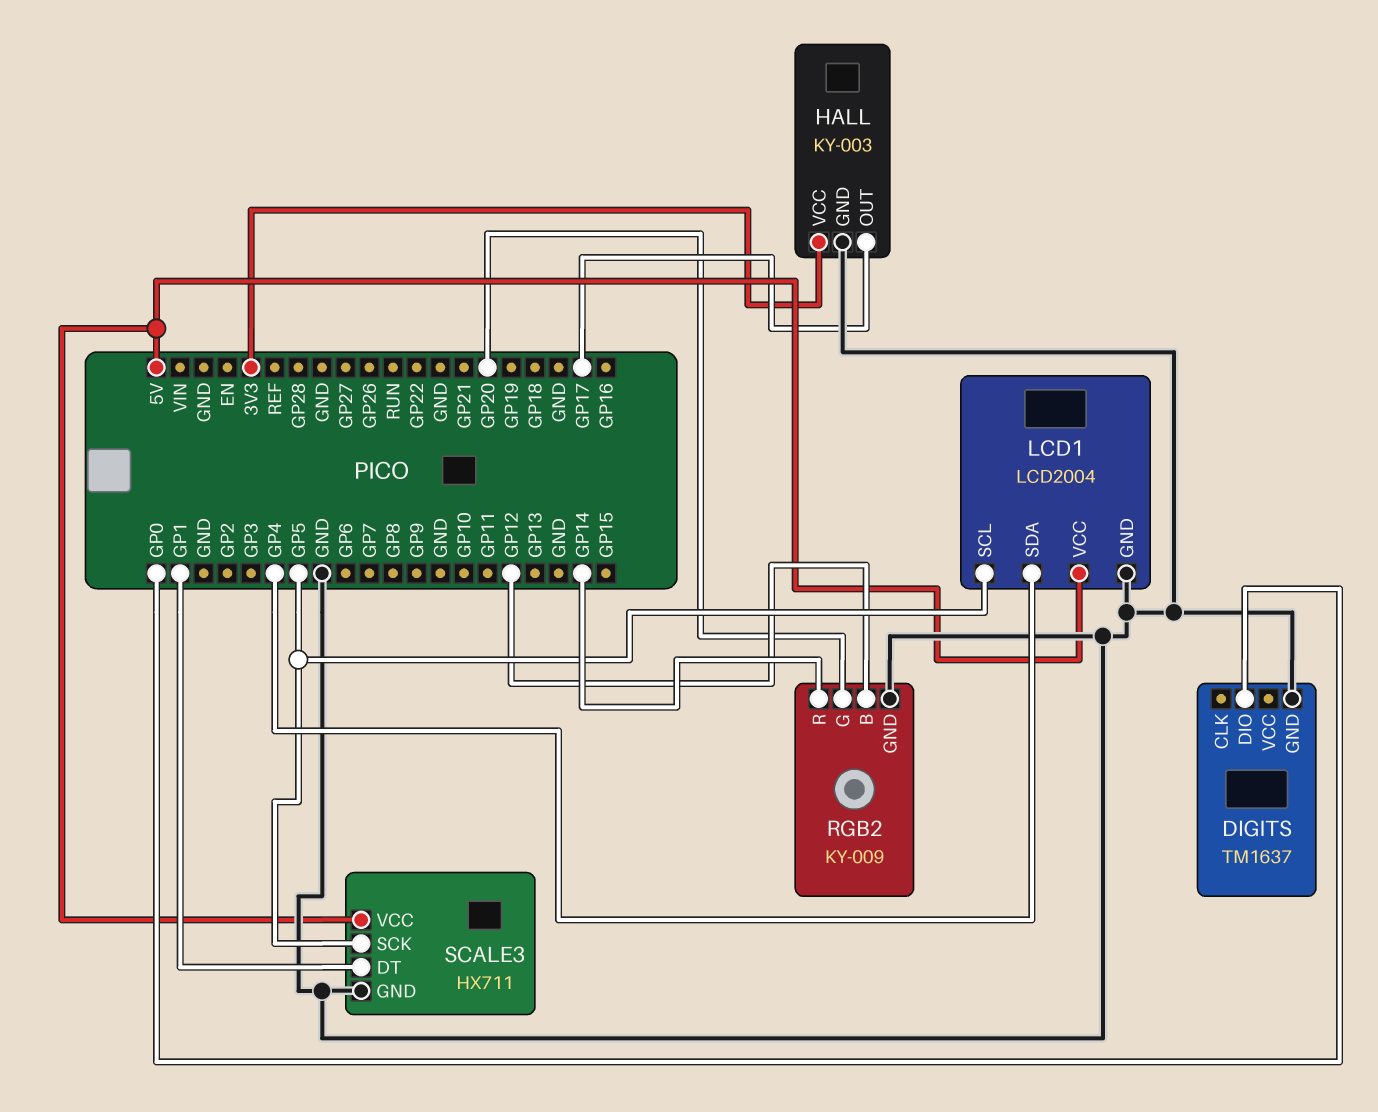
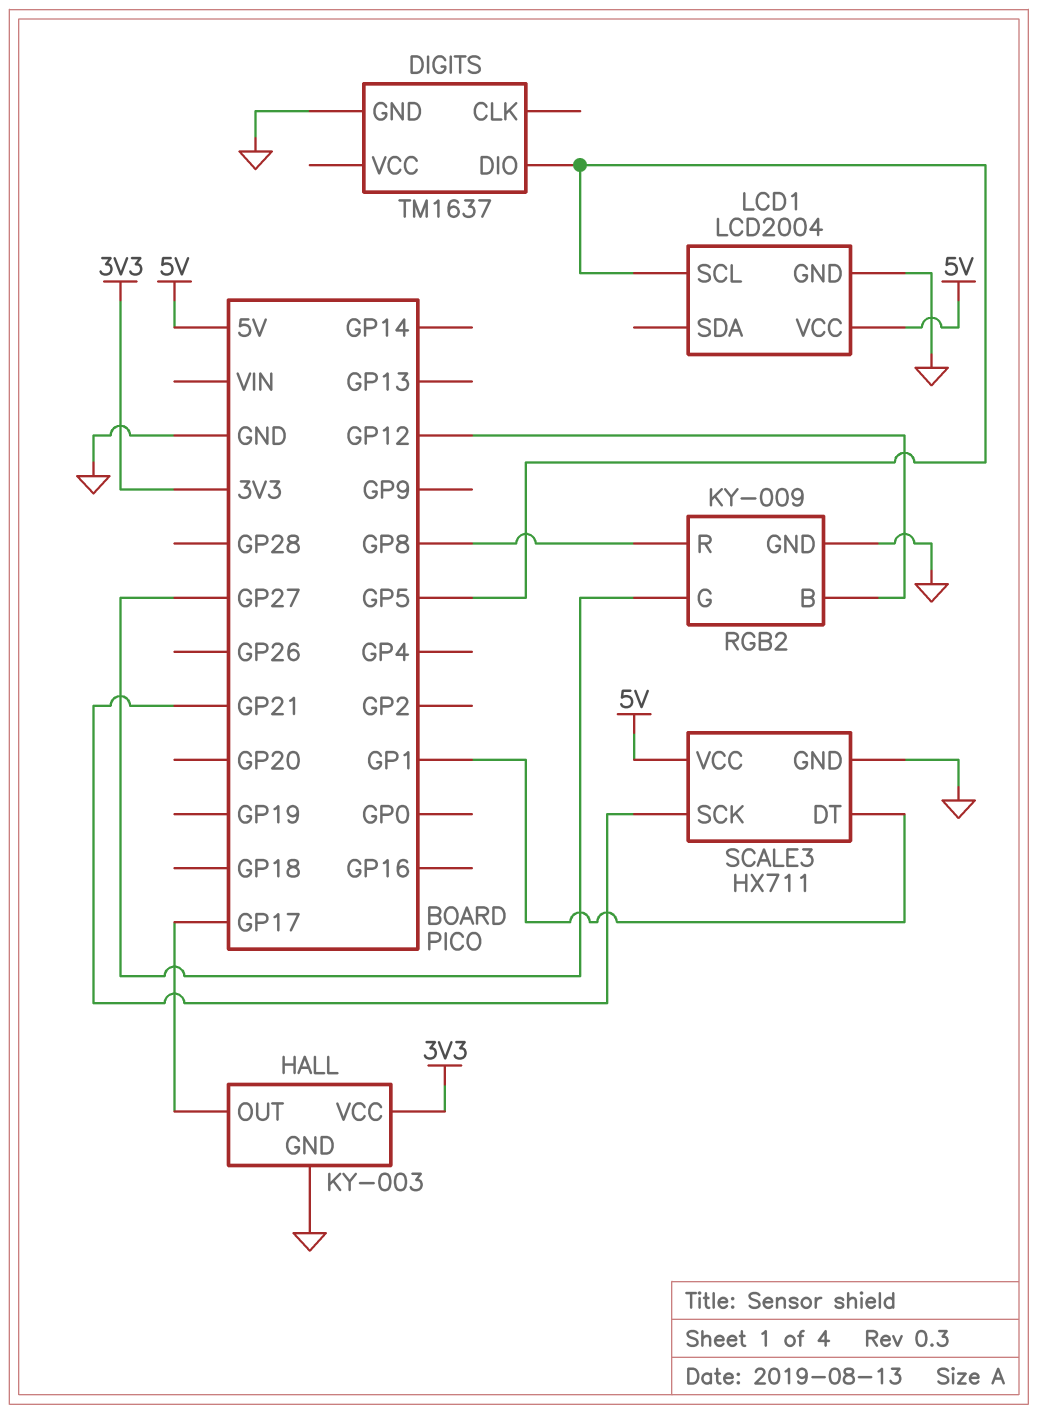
DIGITS pin DIO: GP0 -> GP5
LCD1 pin SDA: GP4 -> none
RGB2 pin G: GP20 -> GP27
RGB2 pin R: GP14 -> GP8
SCALE3 pin SCK: GP5 -> GP21

